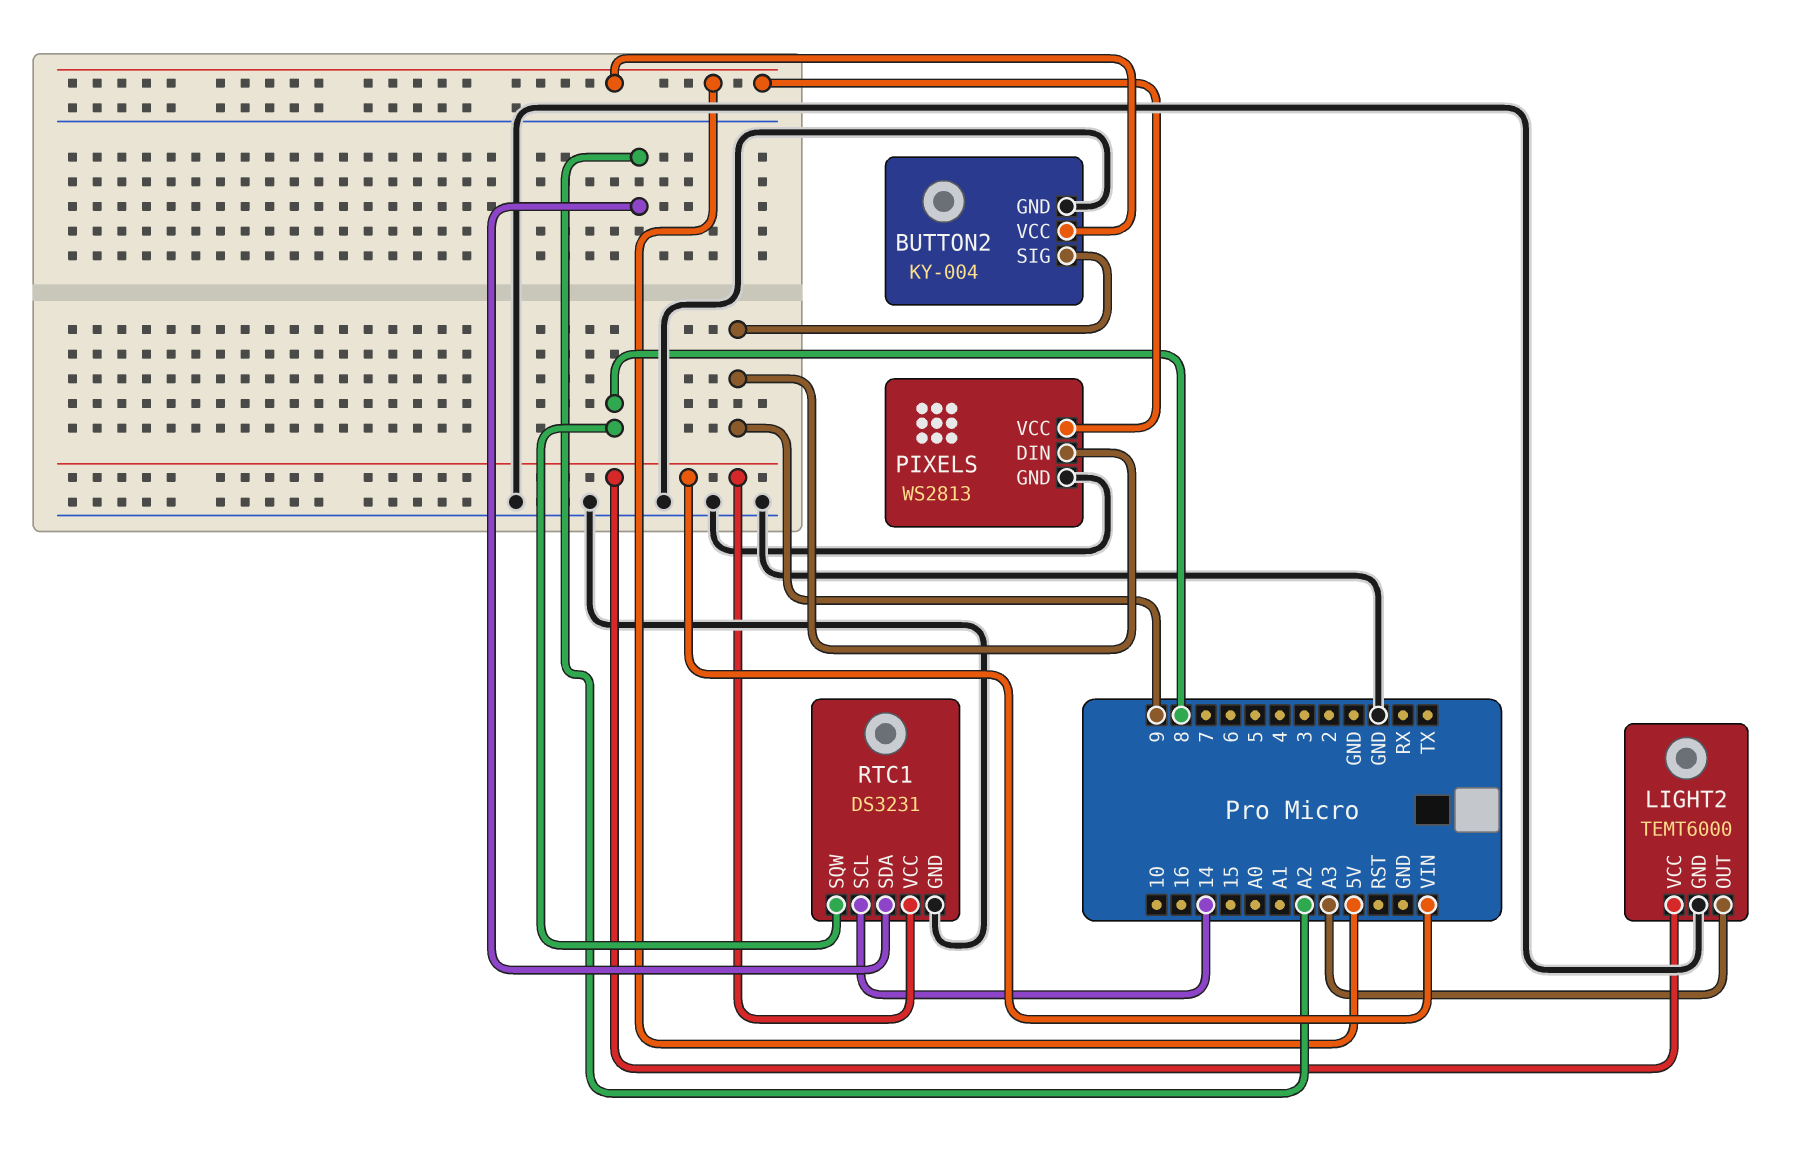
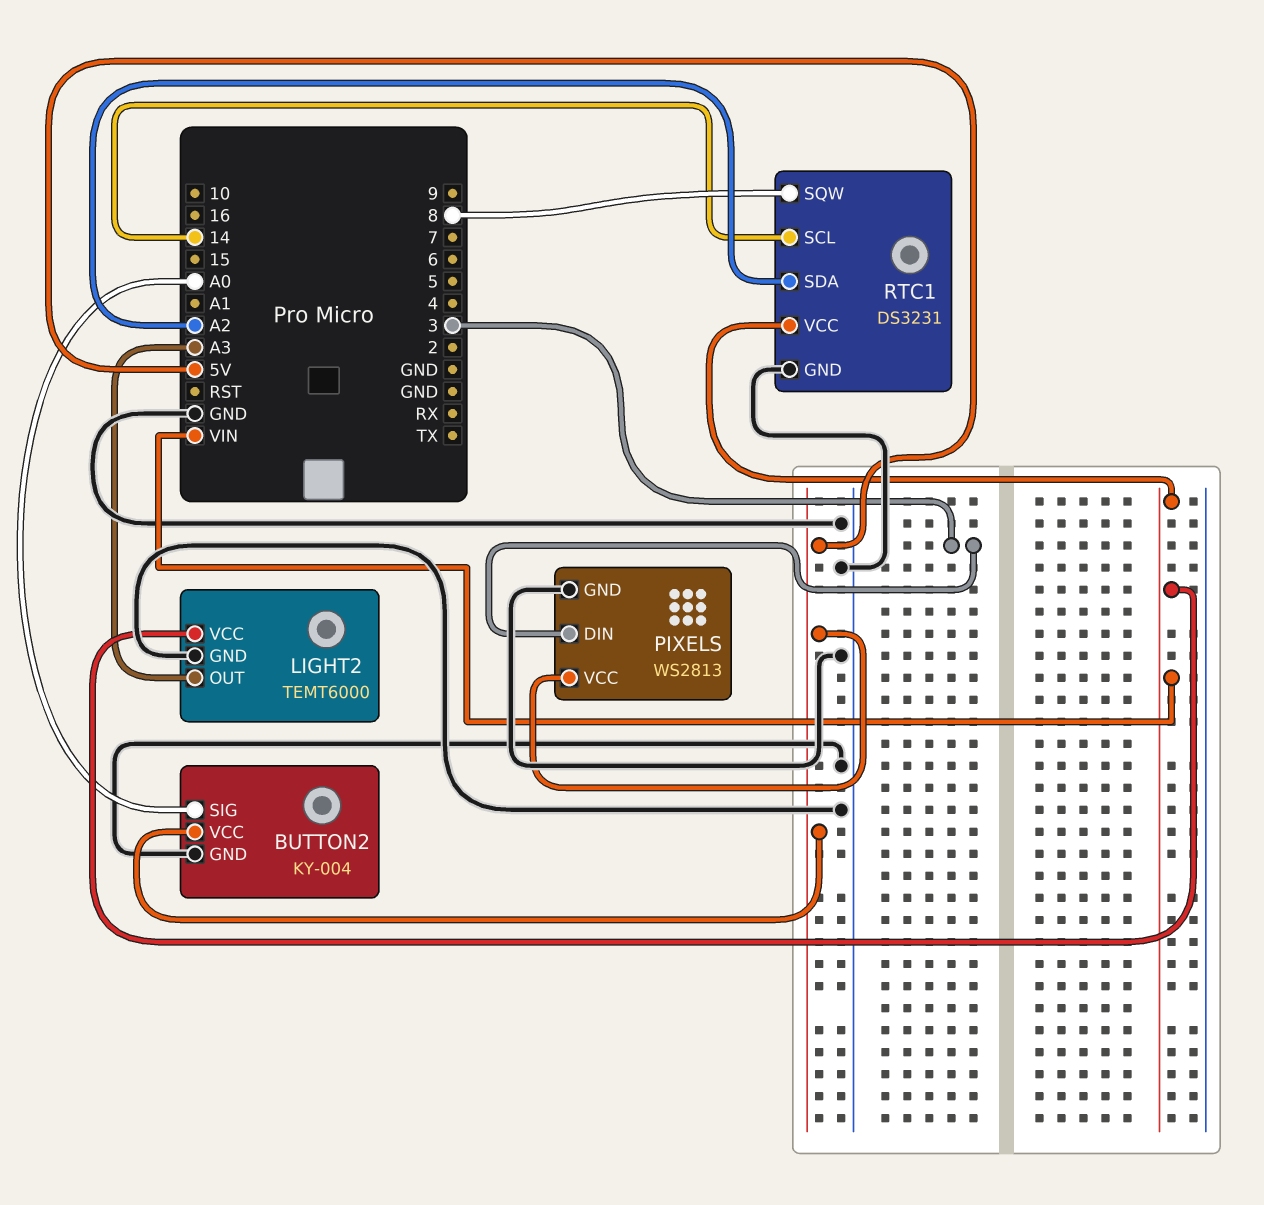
BUTTON2 pin SIG: 9 -> A0
PIXELS pin DIN: 9 -> 3

